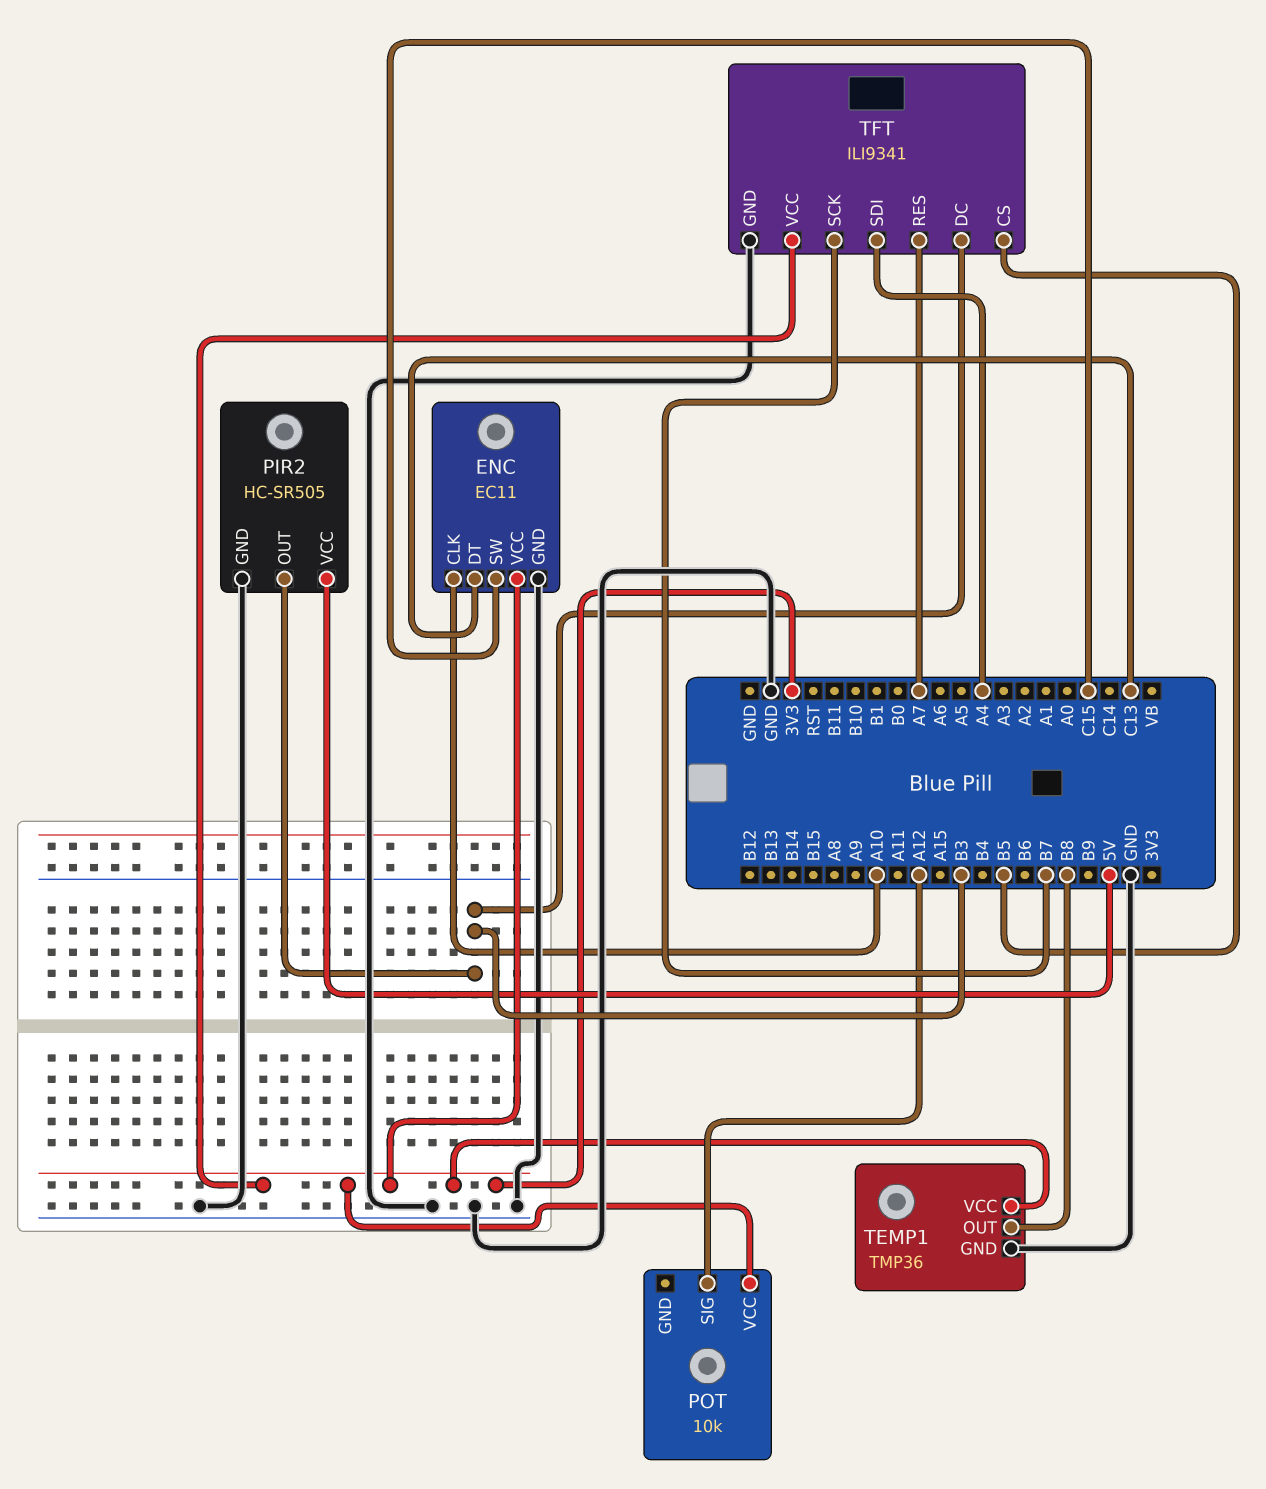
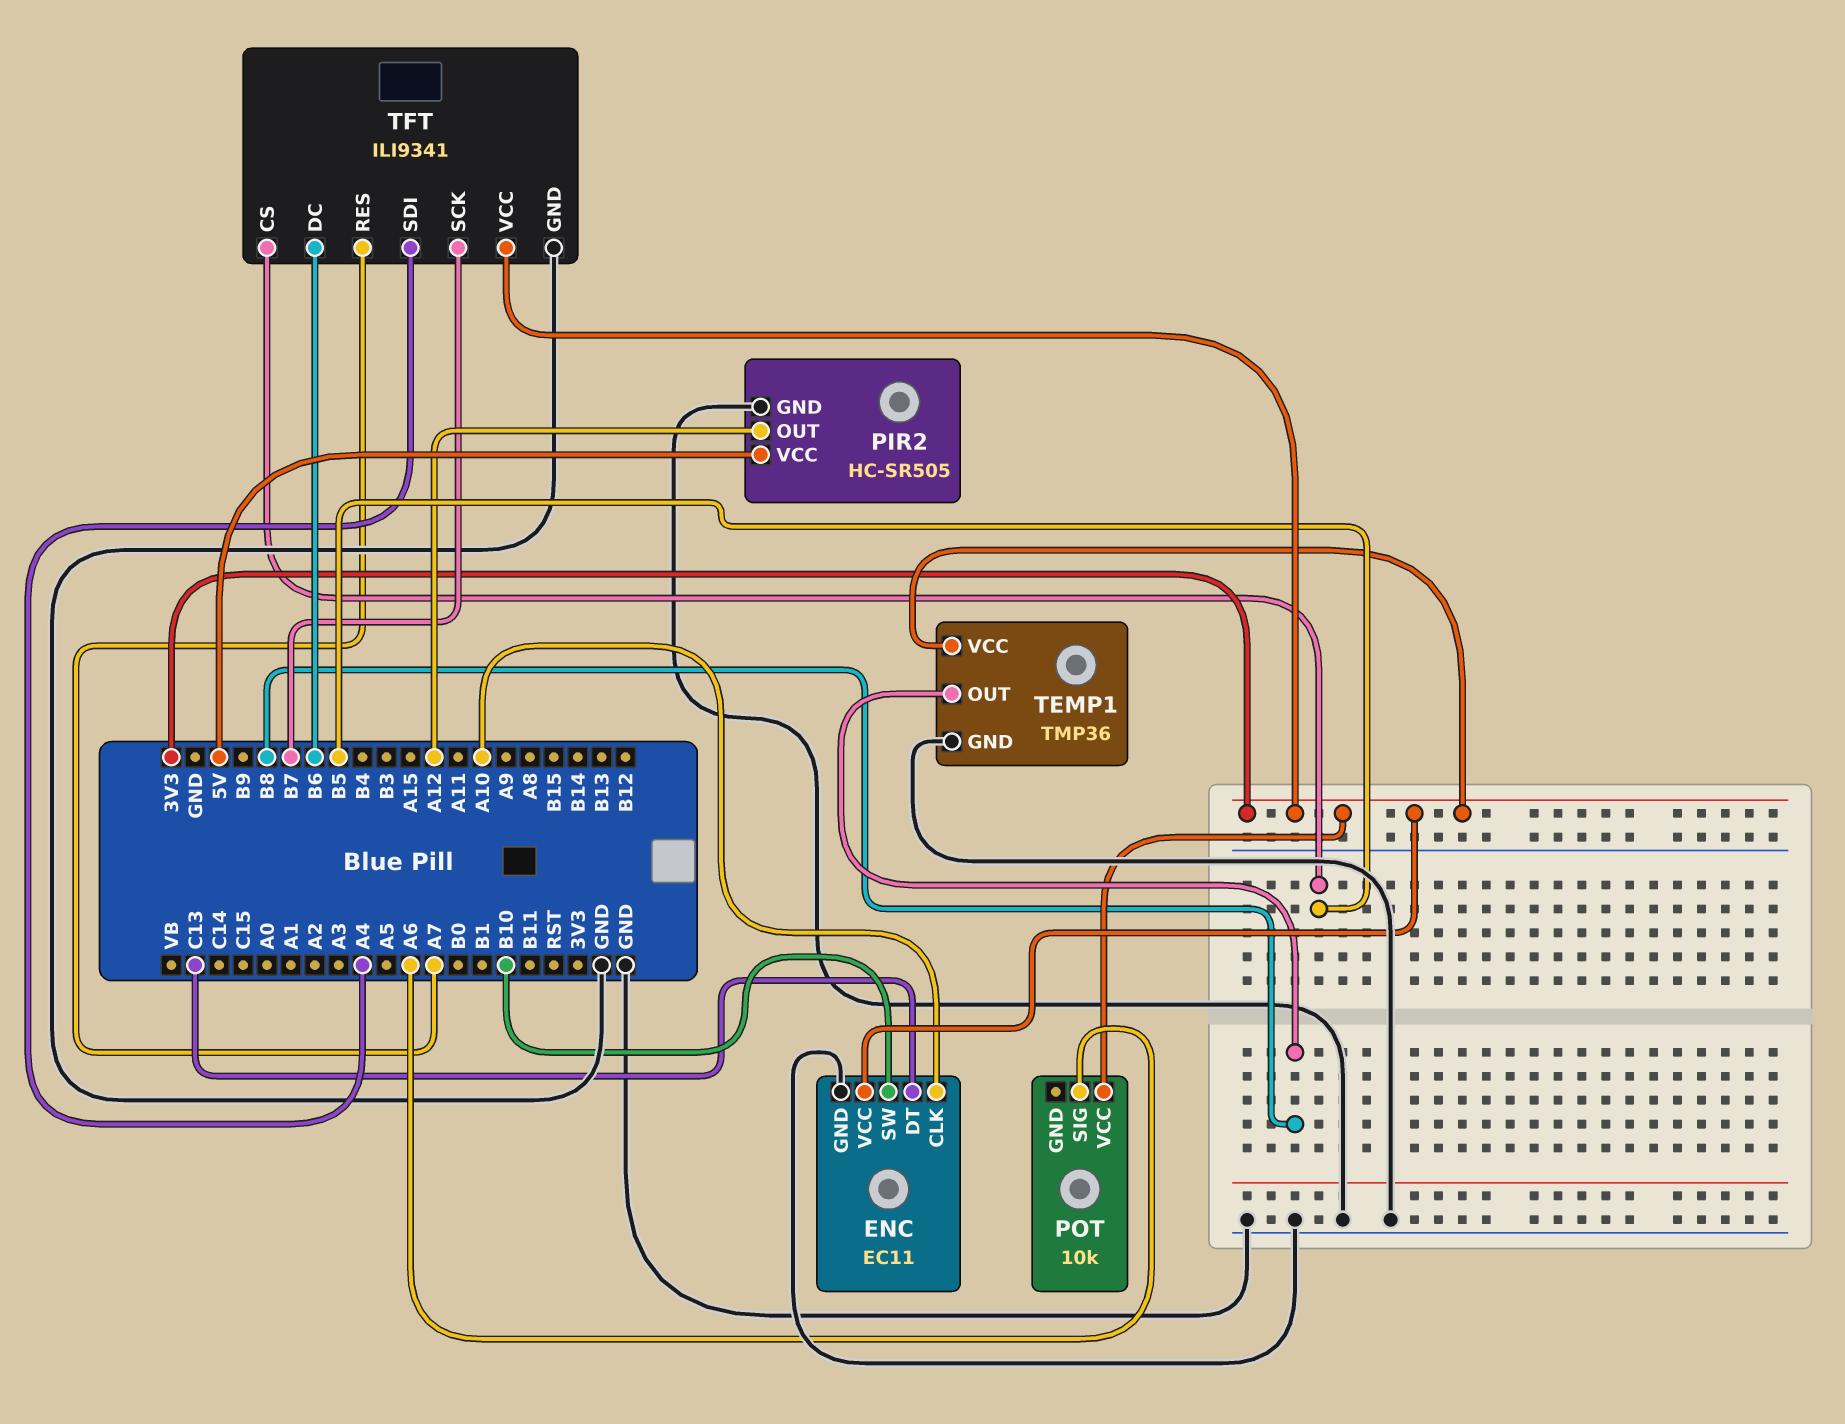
ENC pin SW: C15 -> B10
PIR2 pin OUT: B3 -> A12
POT pin SIG: A12 -> A6
TFT pin DC: B3 -> B6

